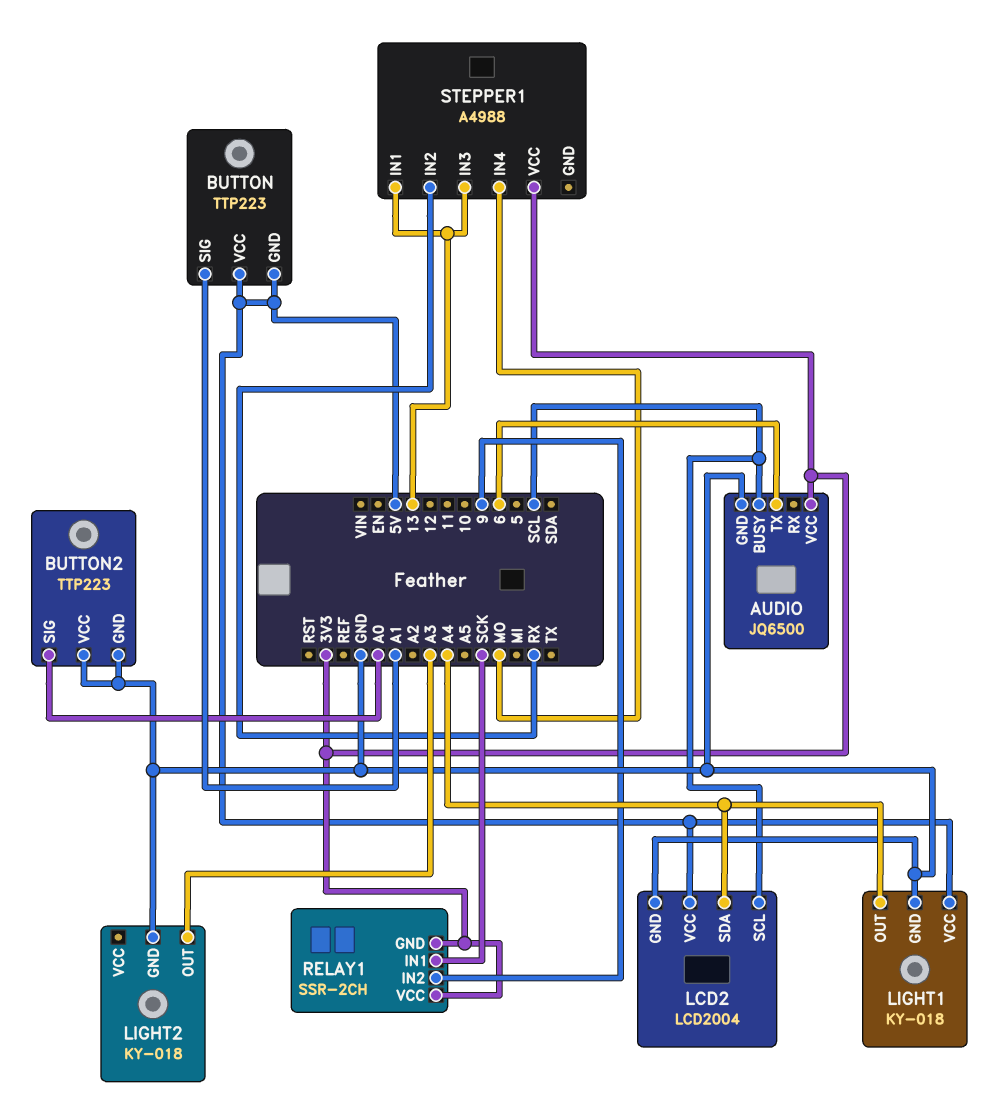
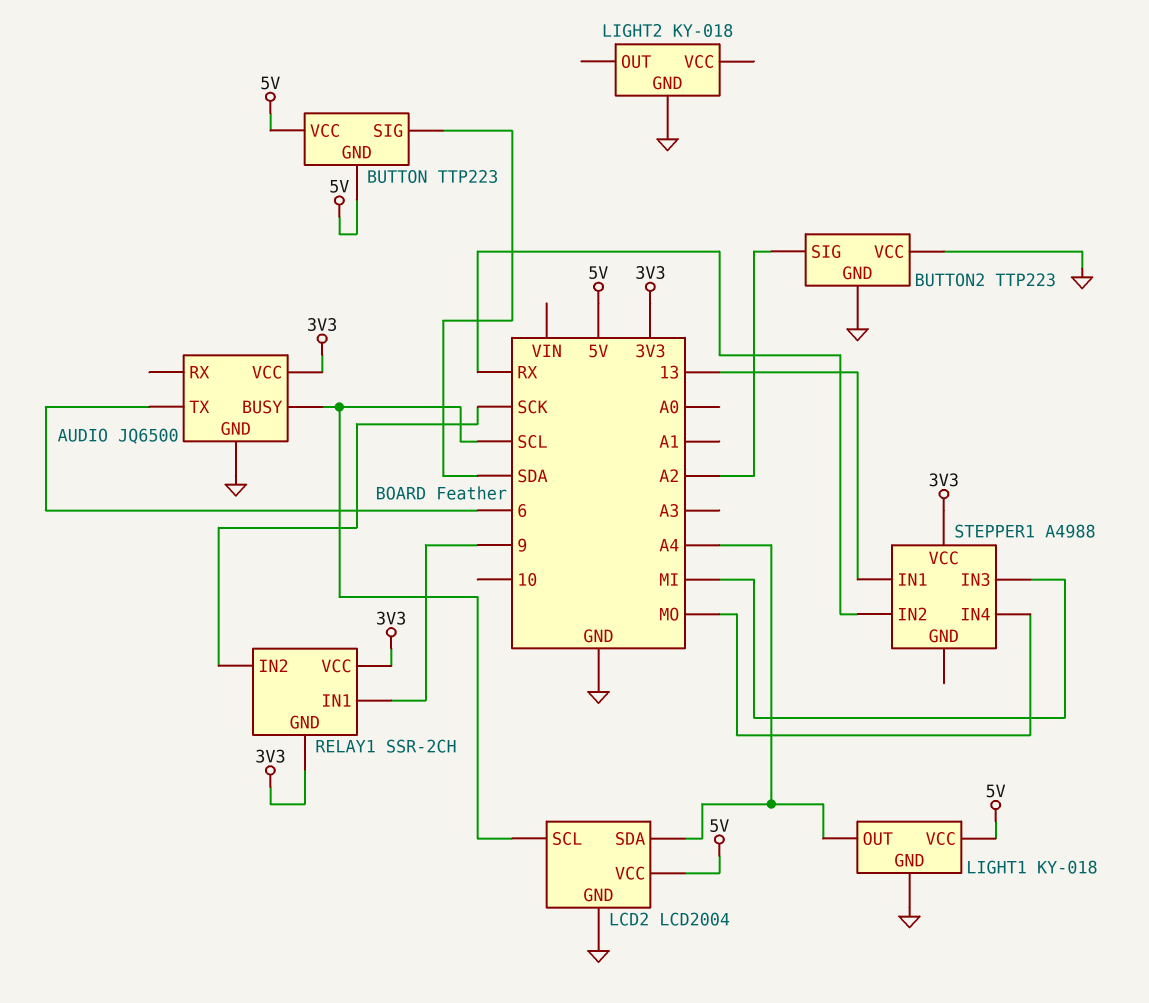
BUTTON pin SIG: A1 -> SDA
BUTTON2 pin SIG: A0 -> A2
LIGHT2 pin OUT: A3 -> none
RELAY1 pin IN1: SCK -> 9
RELAY1 pin IN2: 9 -> SCK
STEPPER1 pin IN3: 13 -> MI

